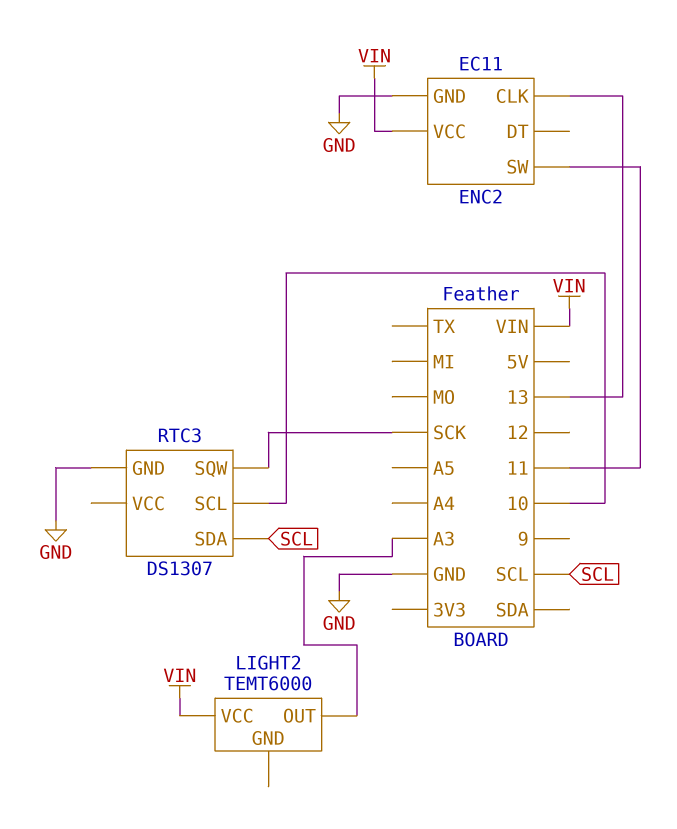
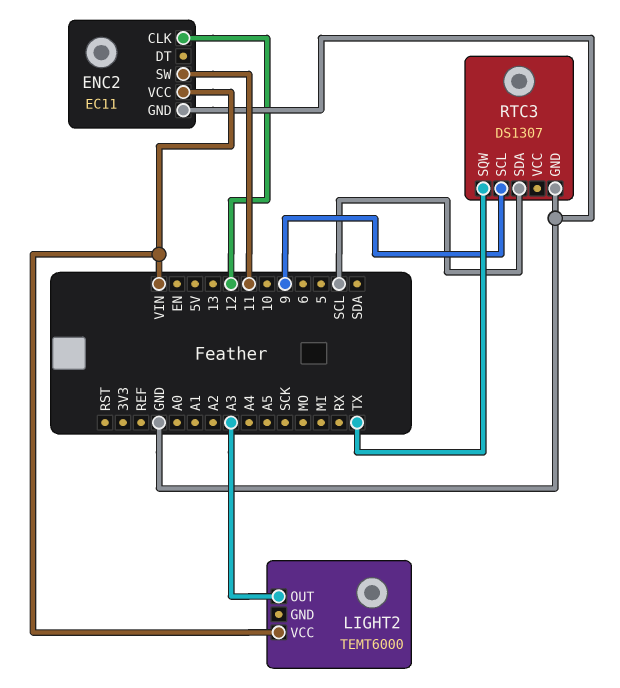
ENC2 pin CLK: 13 -> 12
RTC3 pin SCL: 10 -> 9
RTC3 pin SQW: SCK -> TX

